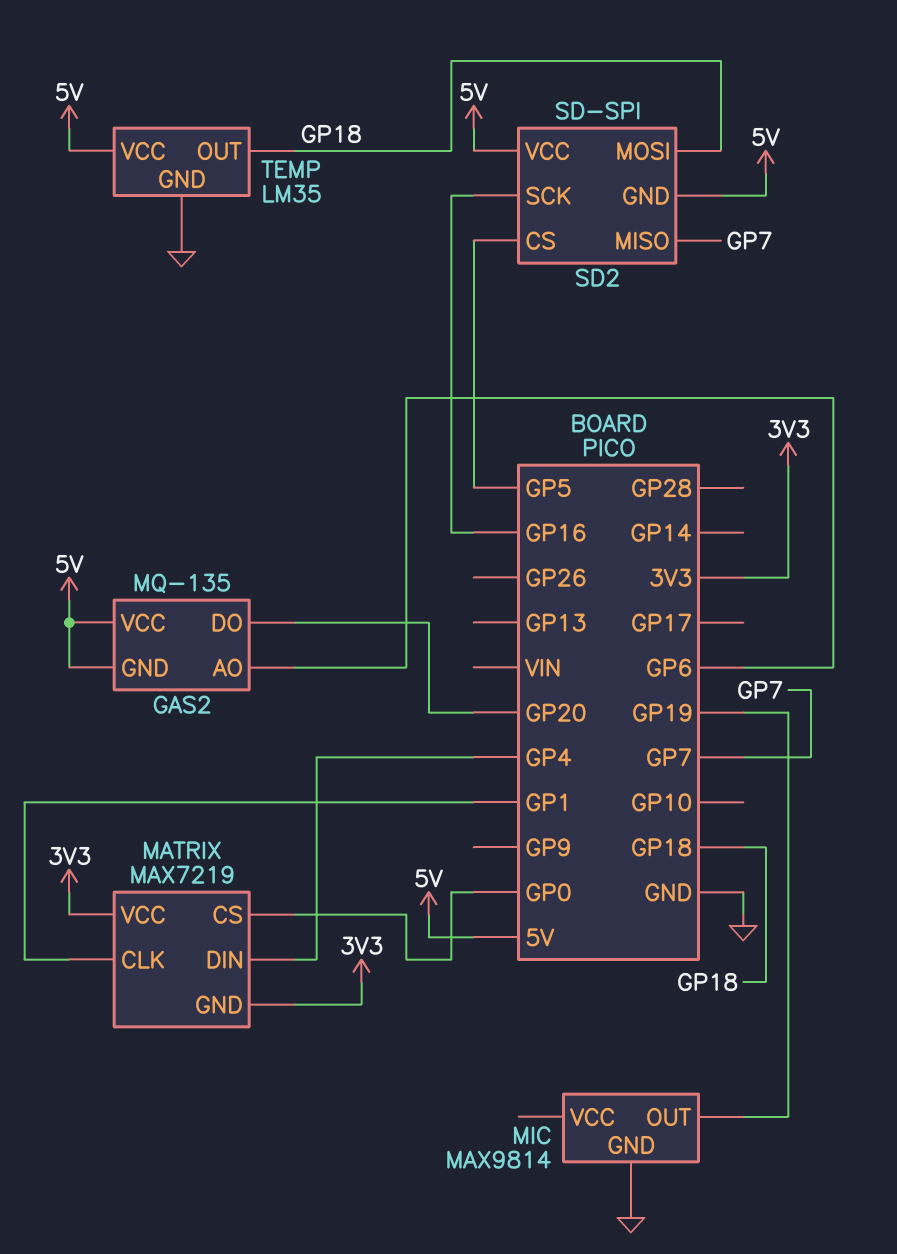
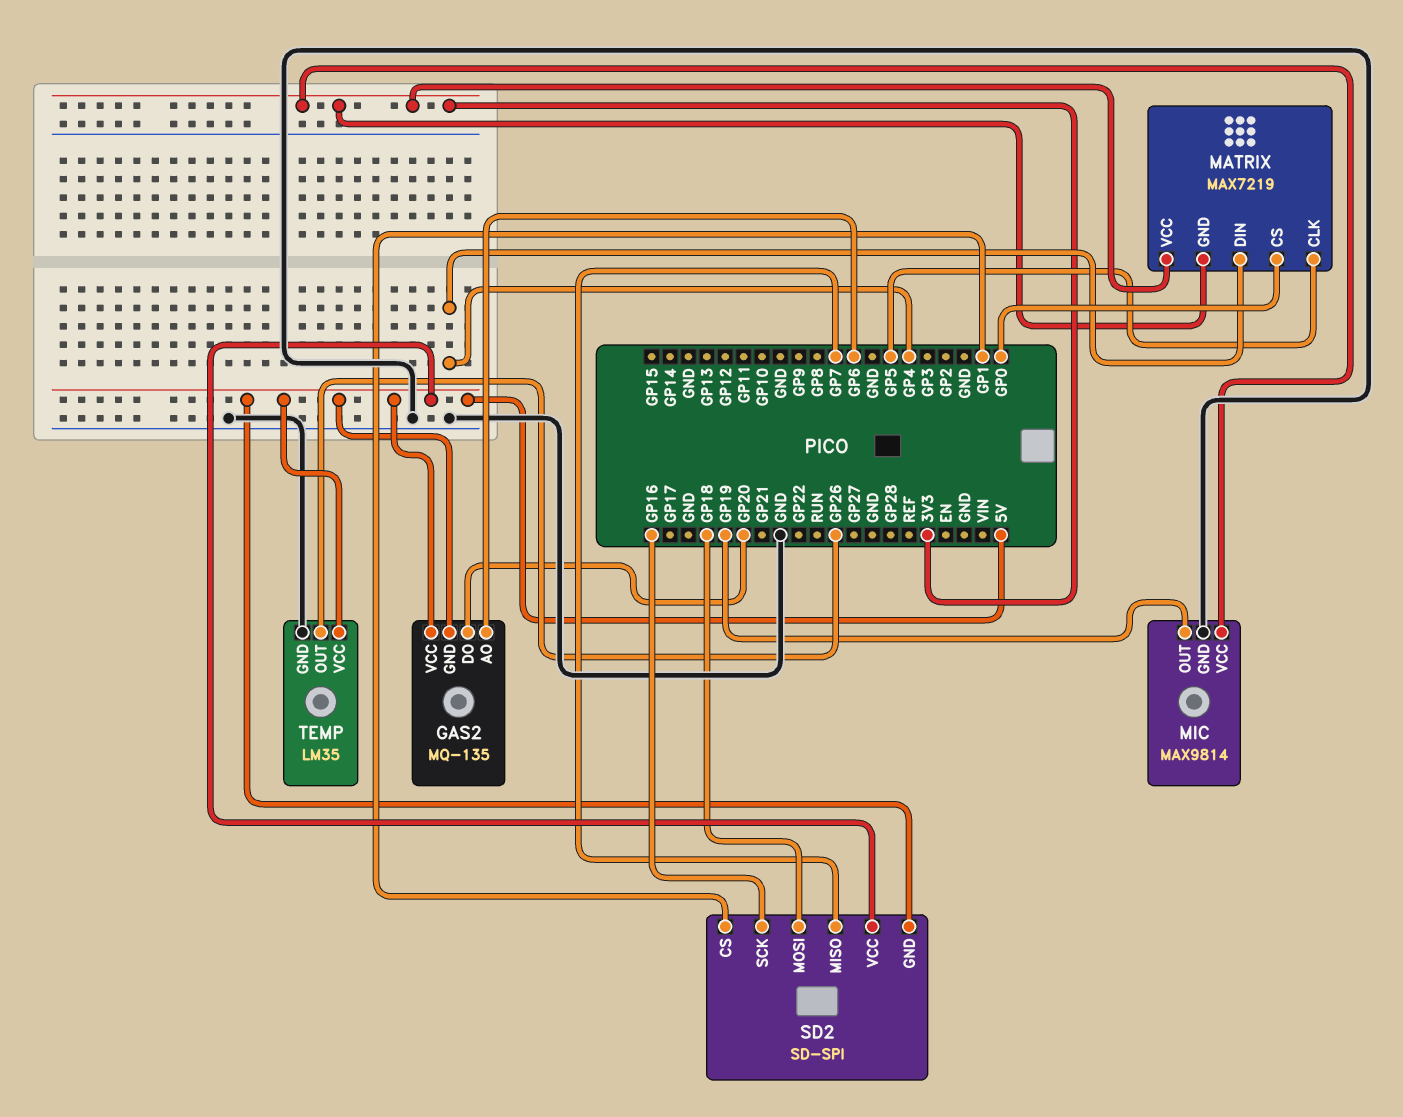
MATRIX pin CLK: GP1 -> GP5
MIC pin VCC: none -> 3V3
SD2 pin CS: GP5 -> GP1
TEMP pin OUT: GP18 -> GP26

